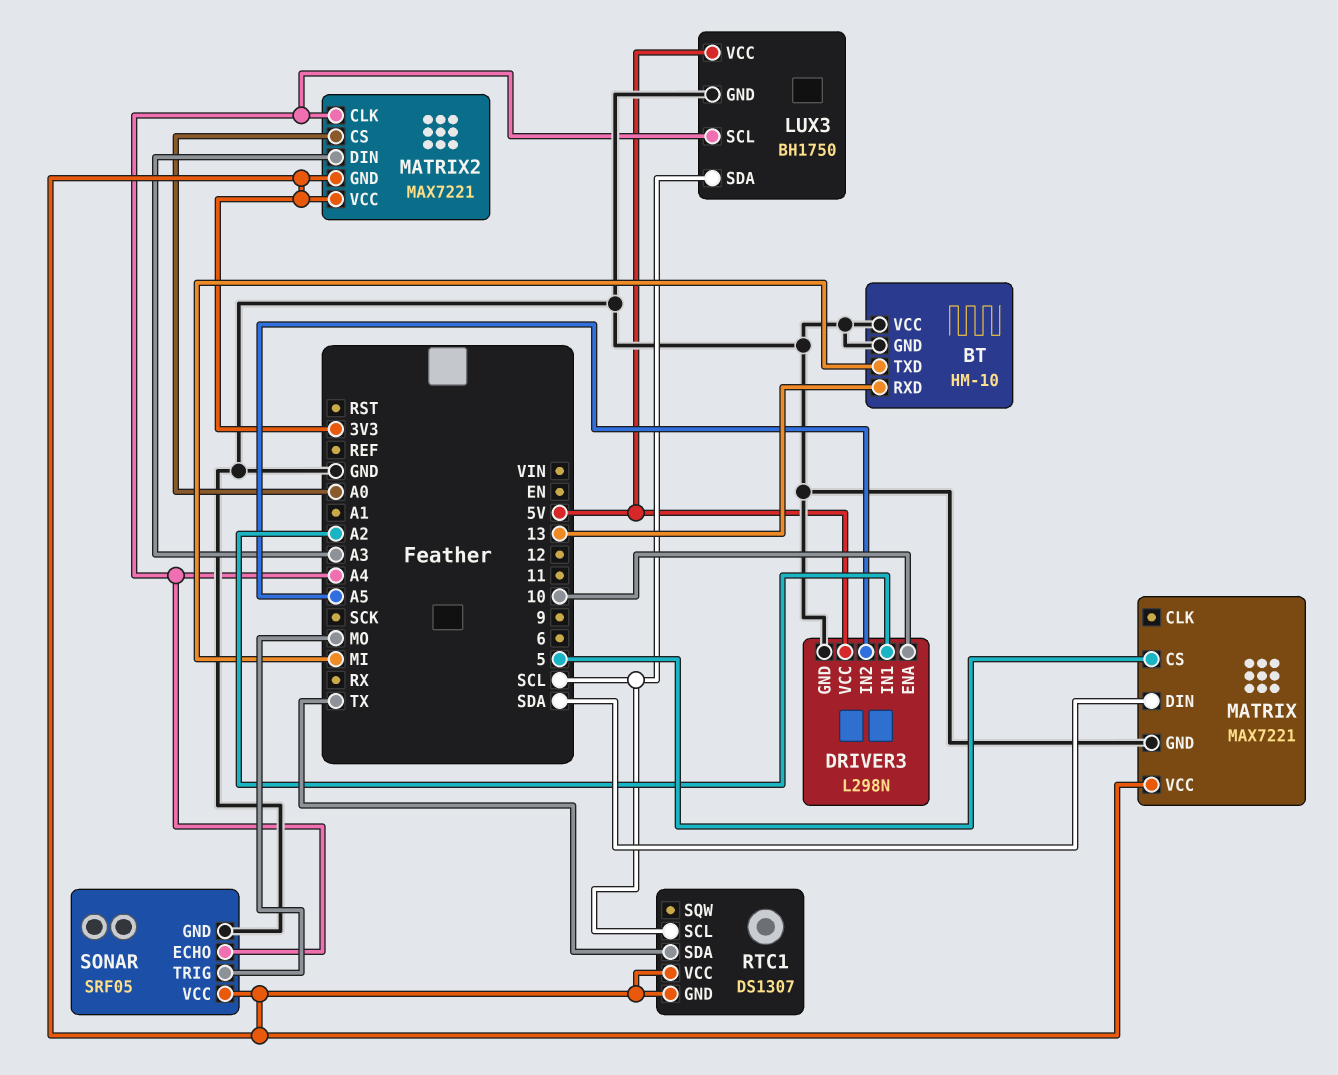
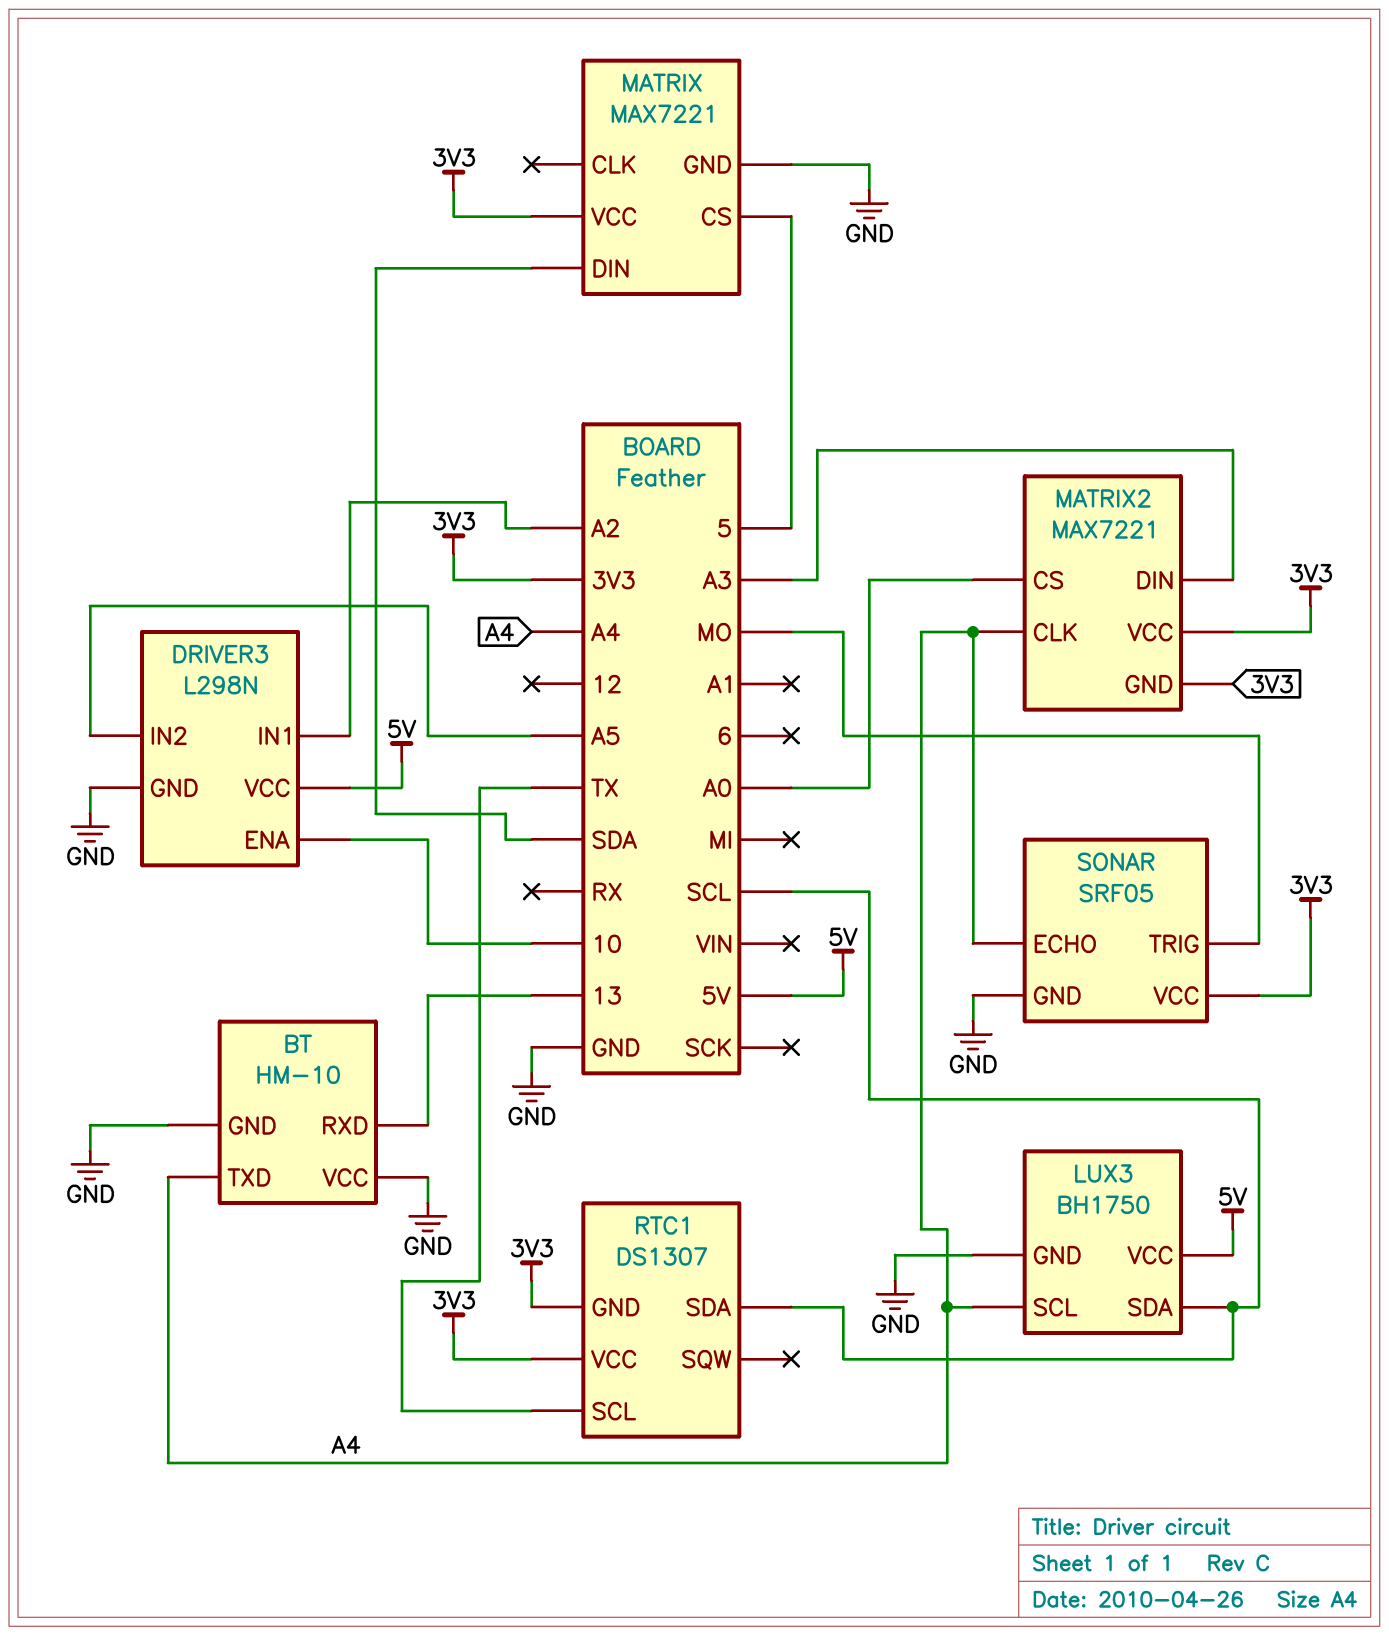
BT pin TXD: MI -> A4
RTC1 pin SCL: SCL -> TX
RTC1 pin SDA: TX -> SCL

